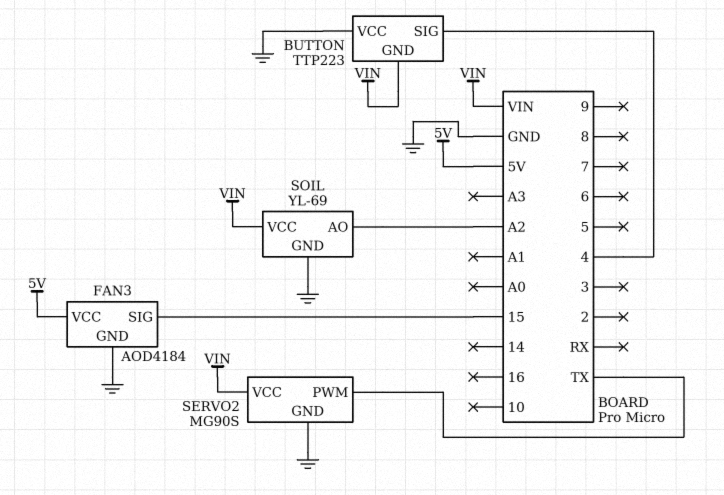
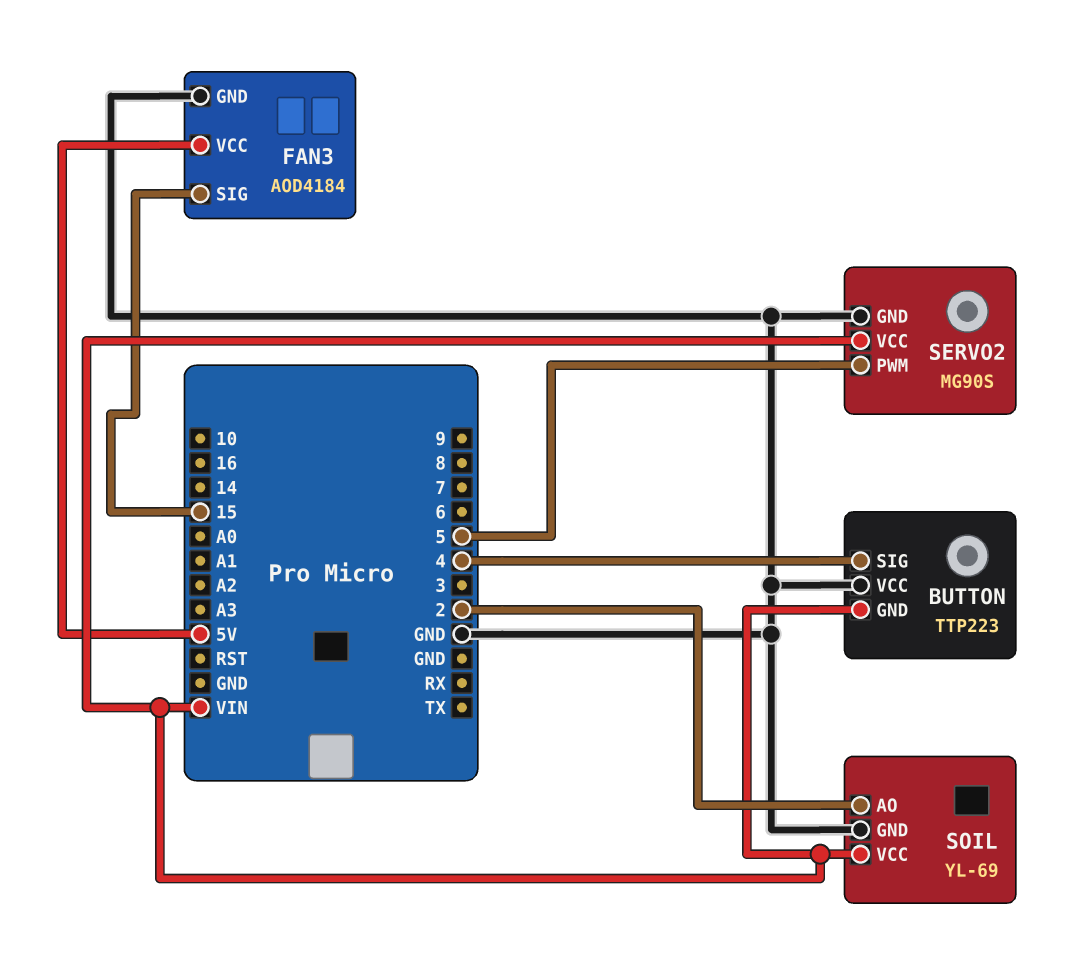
SERVO2 pin PWM: TX -> 5
SOIL pin AO: A2 -> 2

